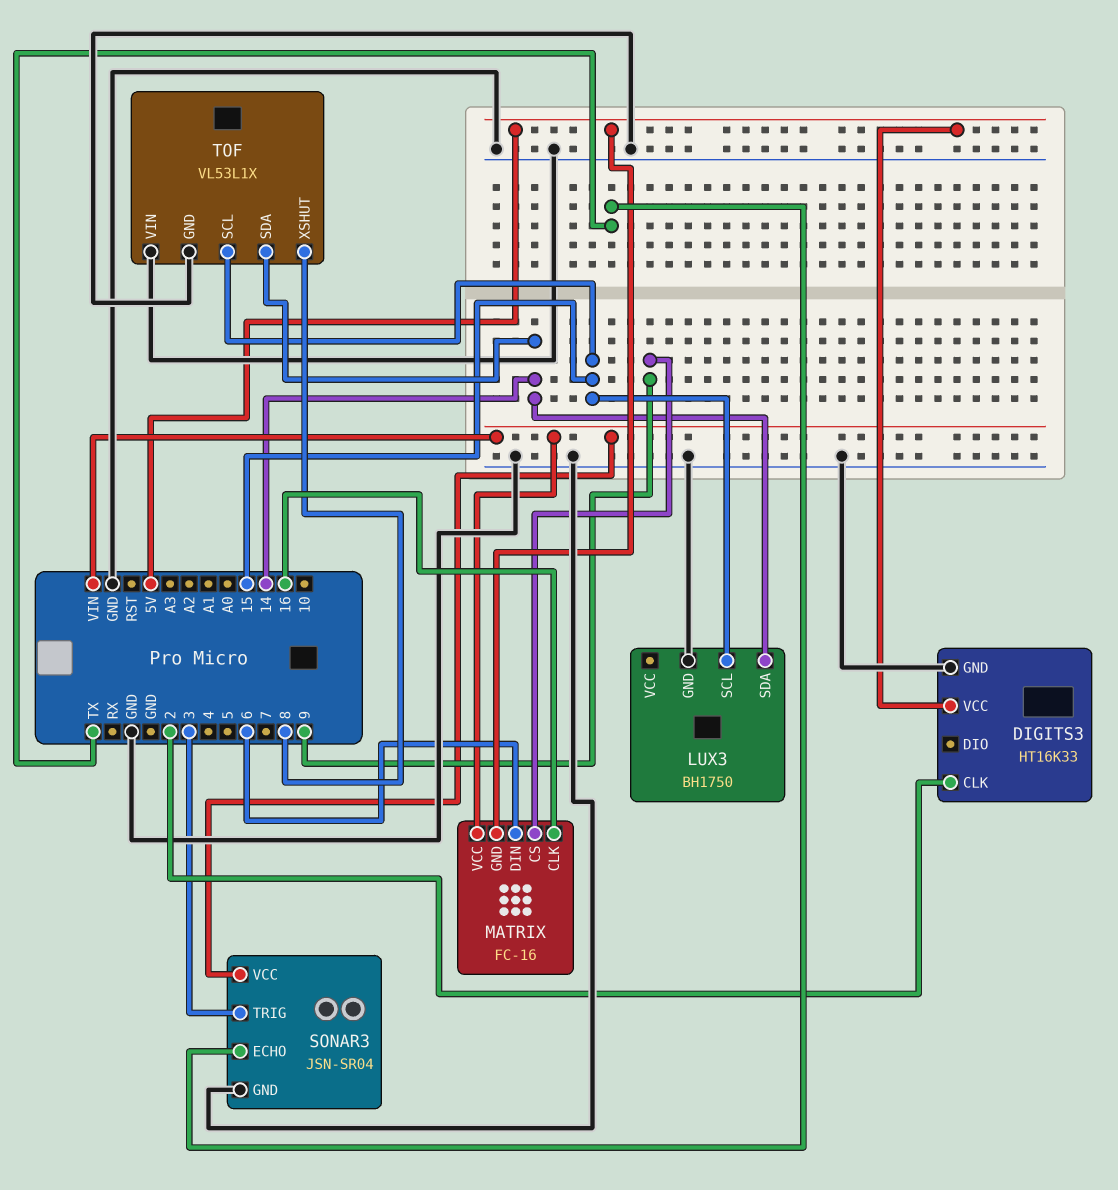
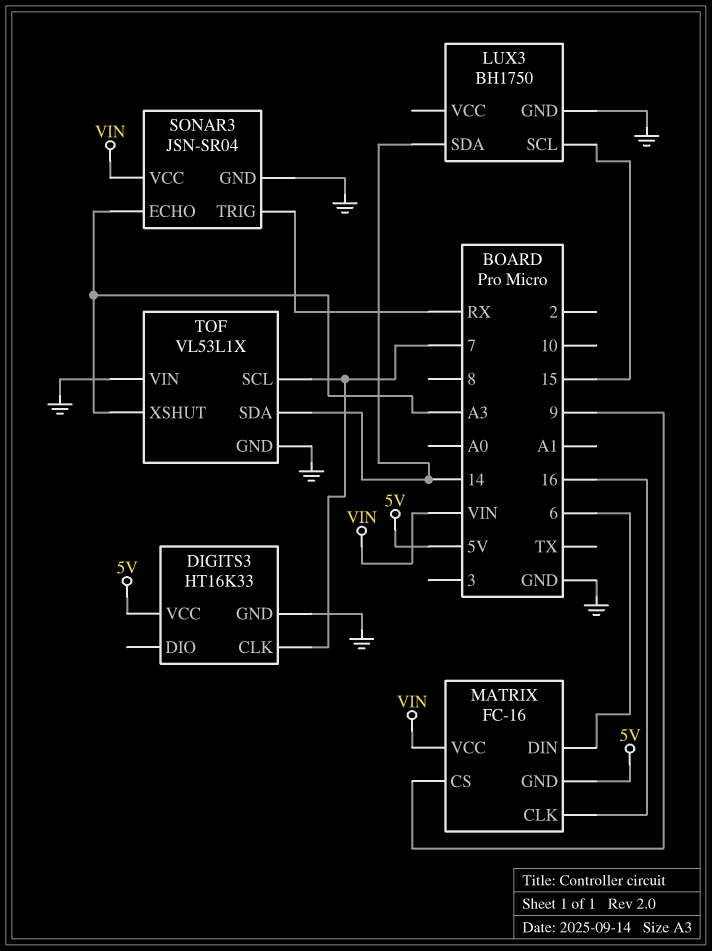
DIGITS3 pin CLK: 2 -> 7
SONAR3 pin ECHO: TX -> A3
SONAR3 pin TRIG: 3 -> RX
TOF pin SCL: 15 -> 7
TOF pin XSHUT: 8 -> A3

